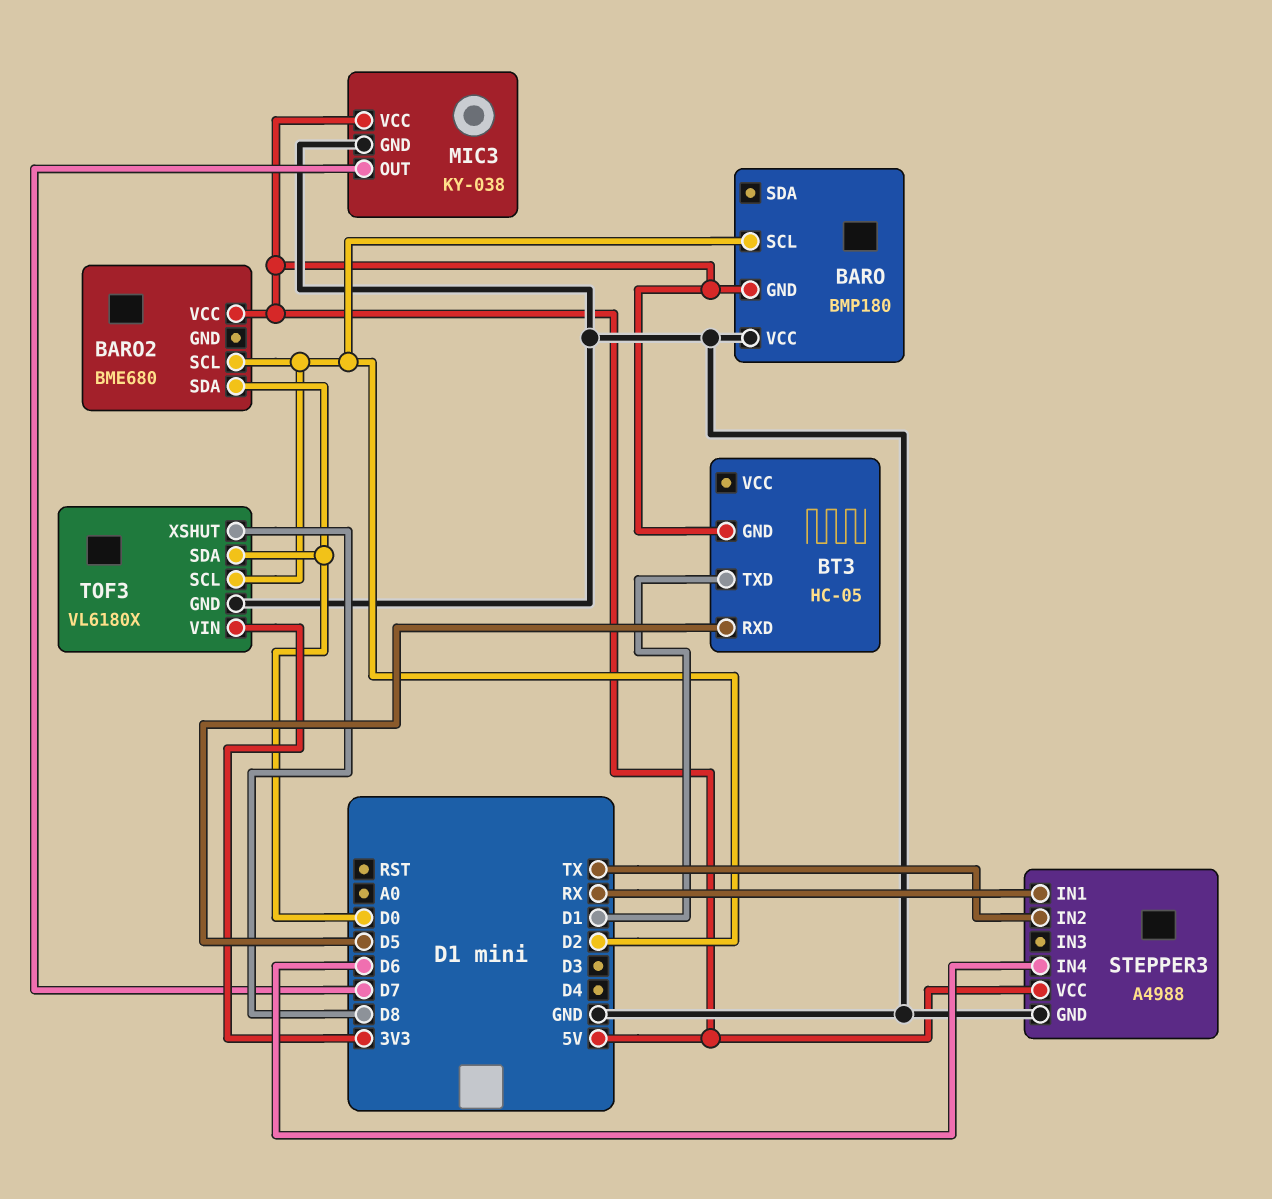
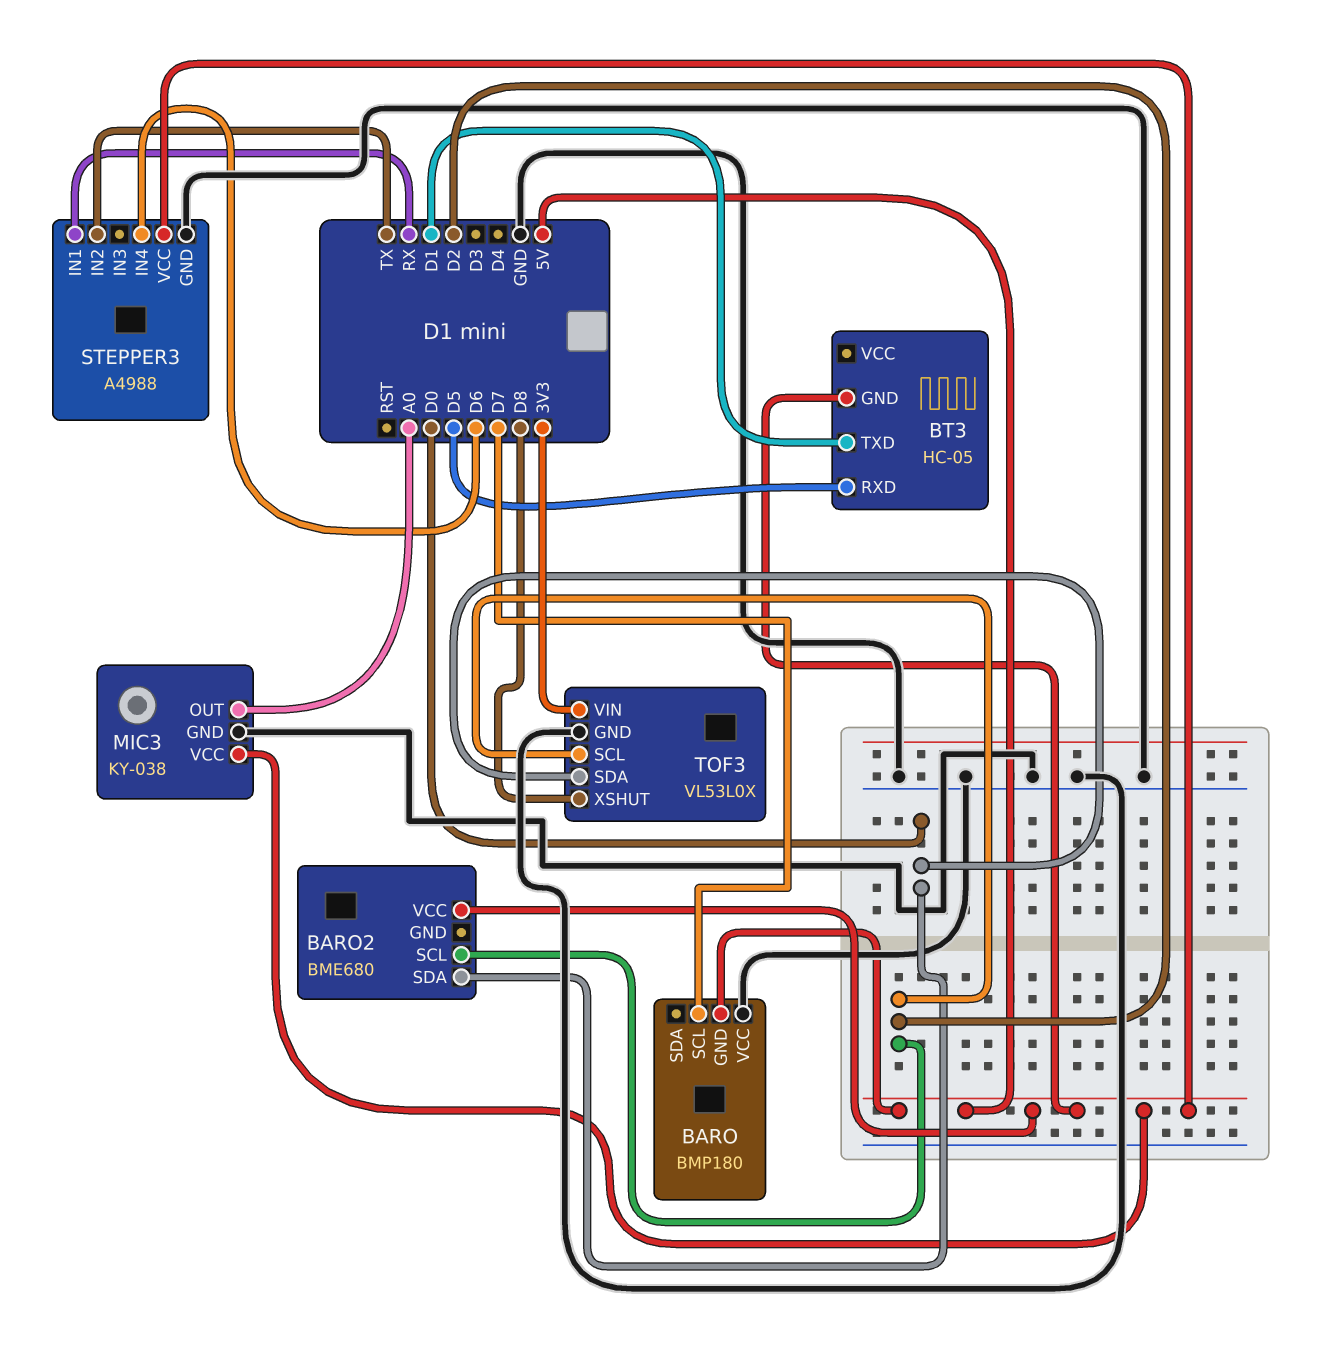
BARO pin SCL: D2 -> D7
MIC3 pin OUT: D7 -> A0
TOF3: VL6180X -> VL53L0X

